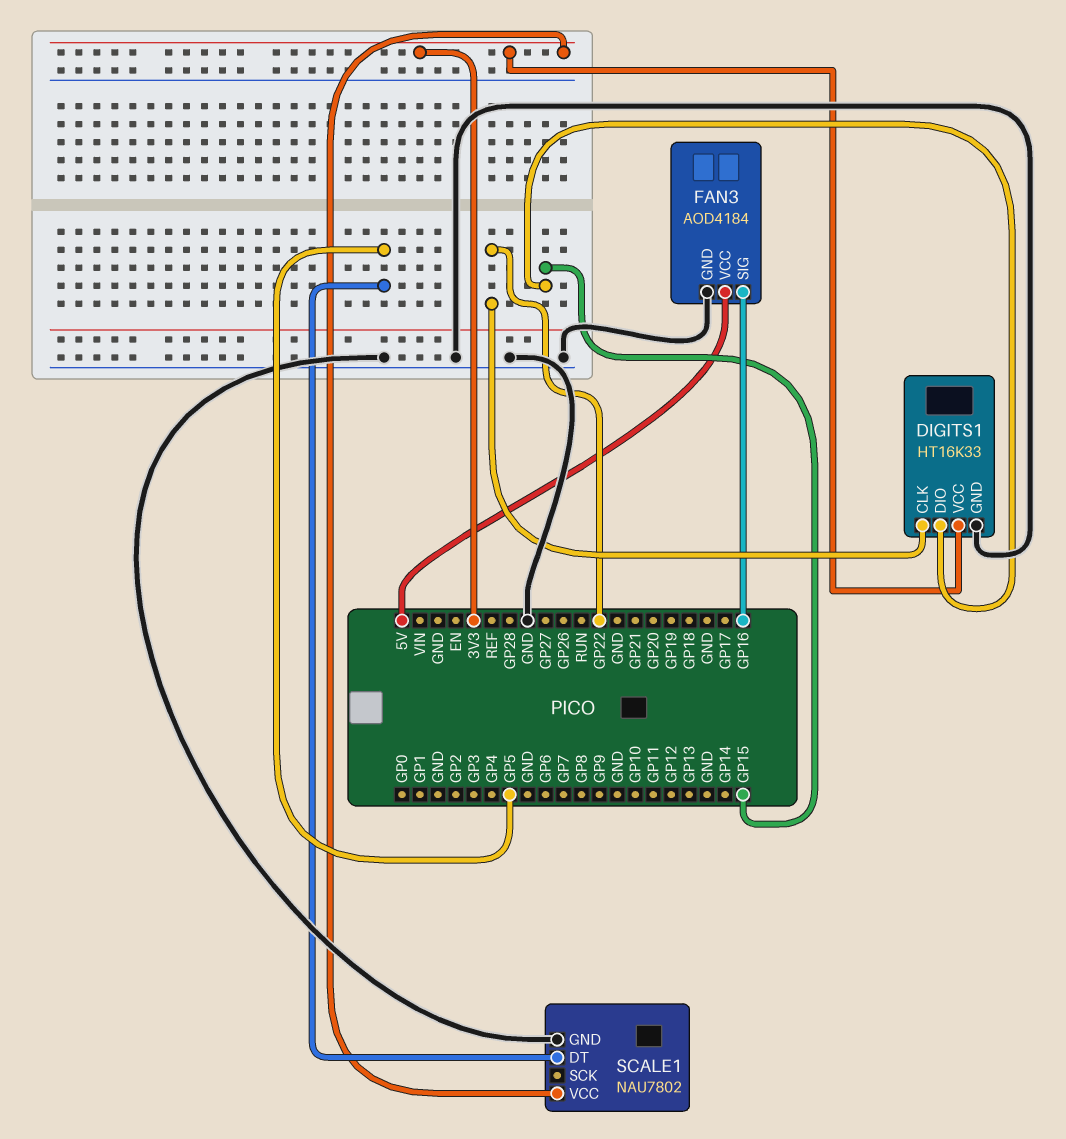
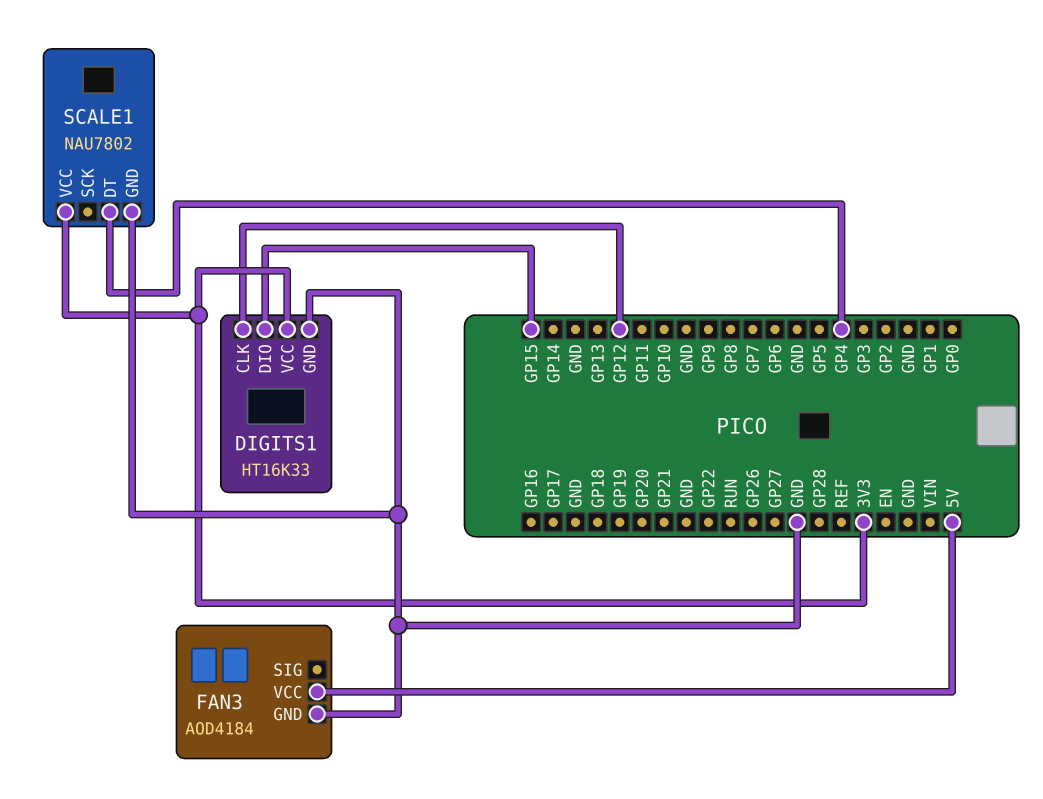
DIGITS1 pin CLK: GP22 -> GP12
FAN3 pin SIG: GP16 -> none
SCALE1 pin DT: GP5 -> GP4

